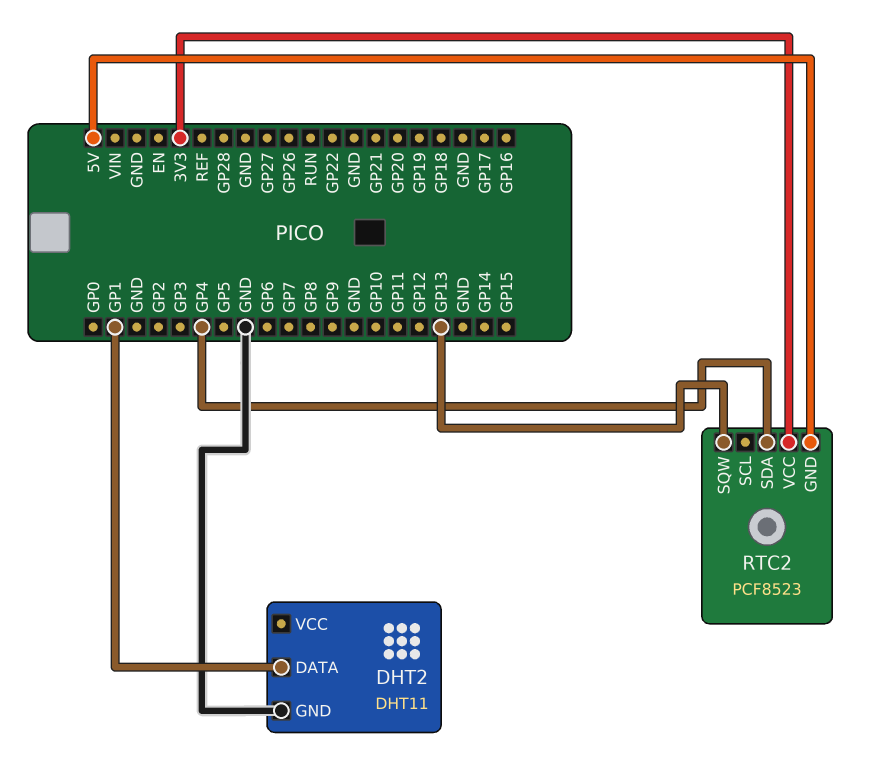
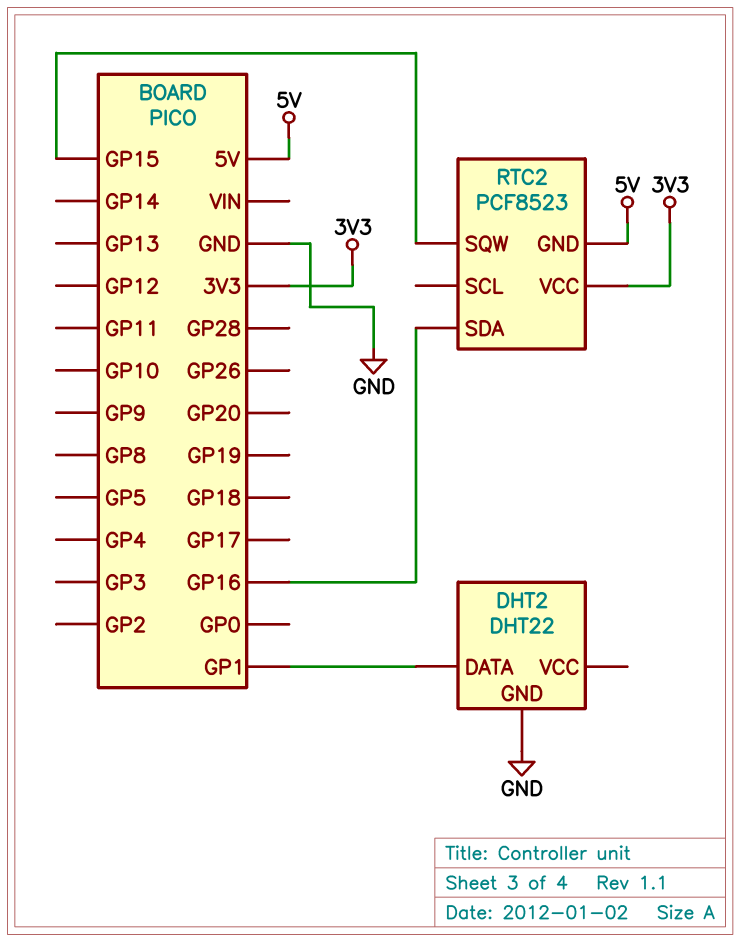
DHT2: DHT11 -> DHT22
RTC2 pin SDA: GP4 -> GP16
RTC2 pin SQW: GP13 -> GP15

